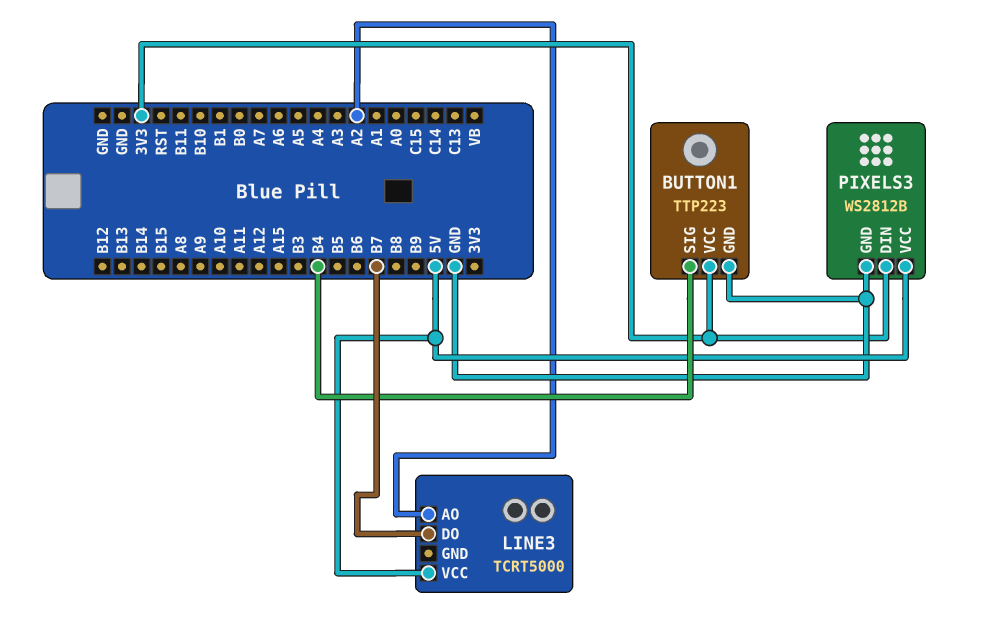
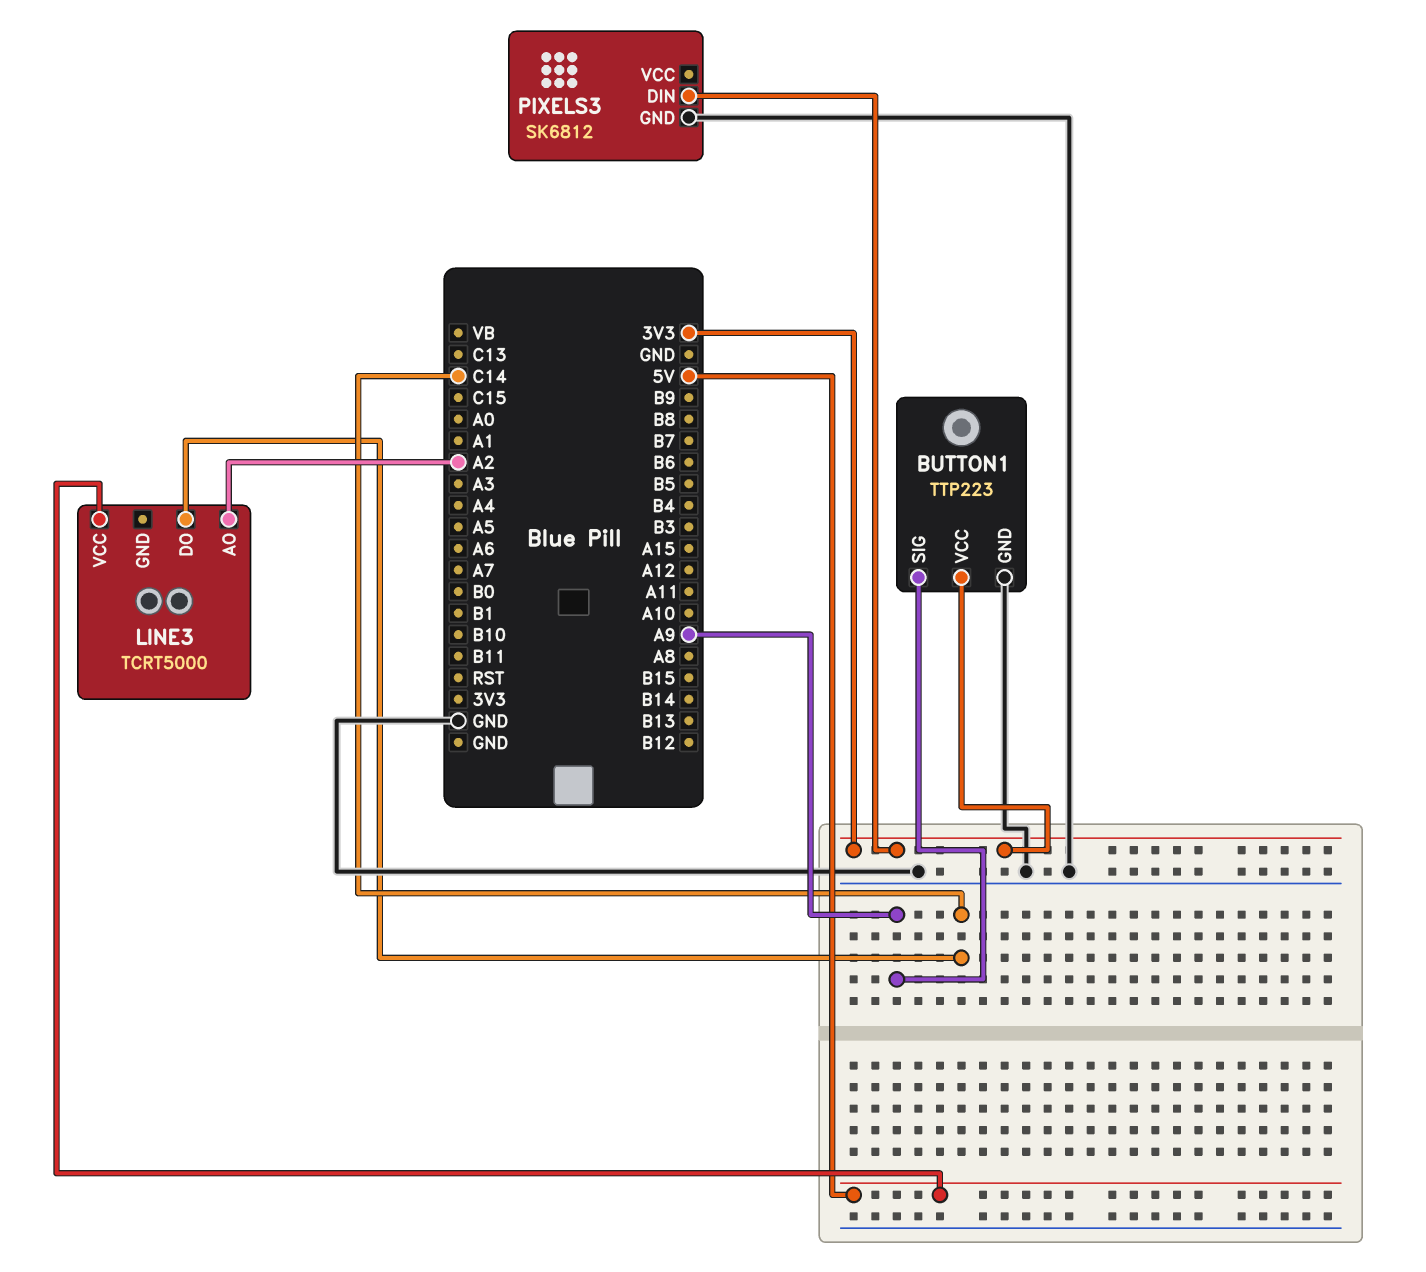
BUTTON1 pin SIG: B4 -> A9
LINE3 pin DO: B7 -> C14
PIXELS3: WS2812B -> SK6812
PIXELS3 pin VCC: 5V -> none

